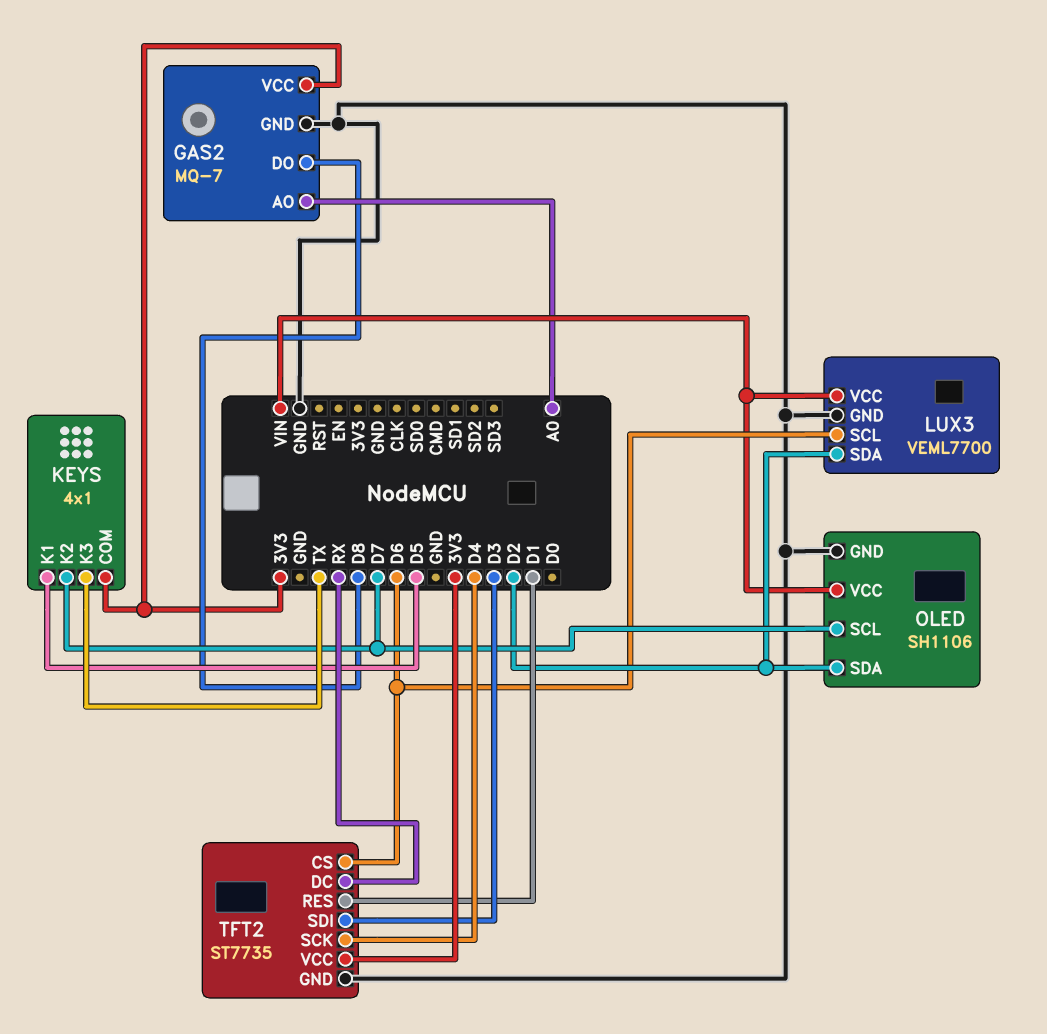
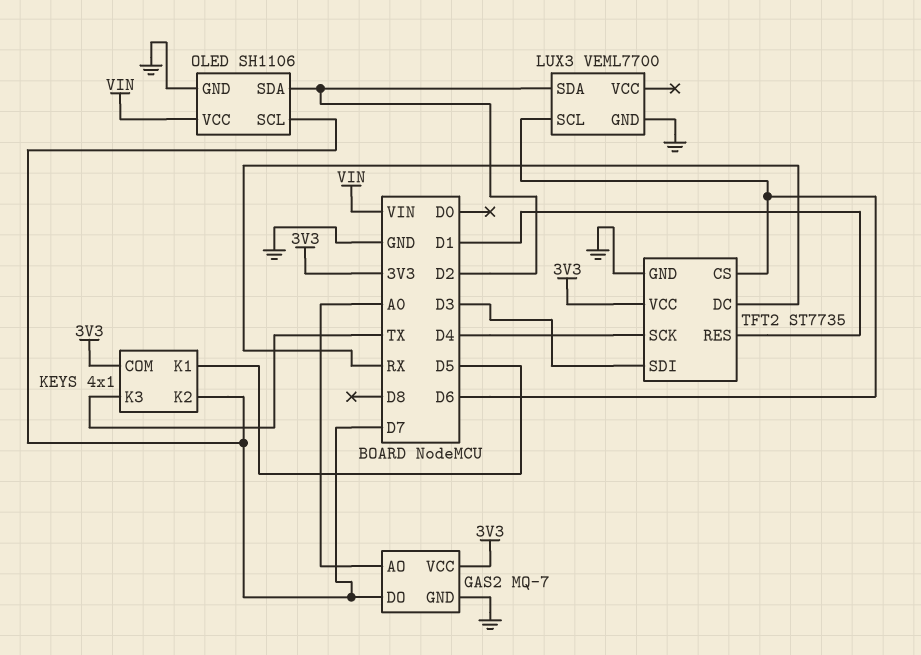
GAS2 pin DO: D8 -> D7
LUX3 pin VCC: VIN -> none

